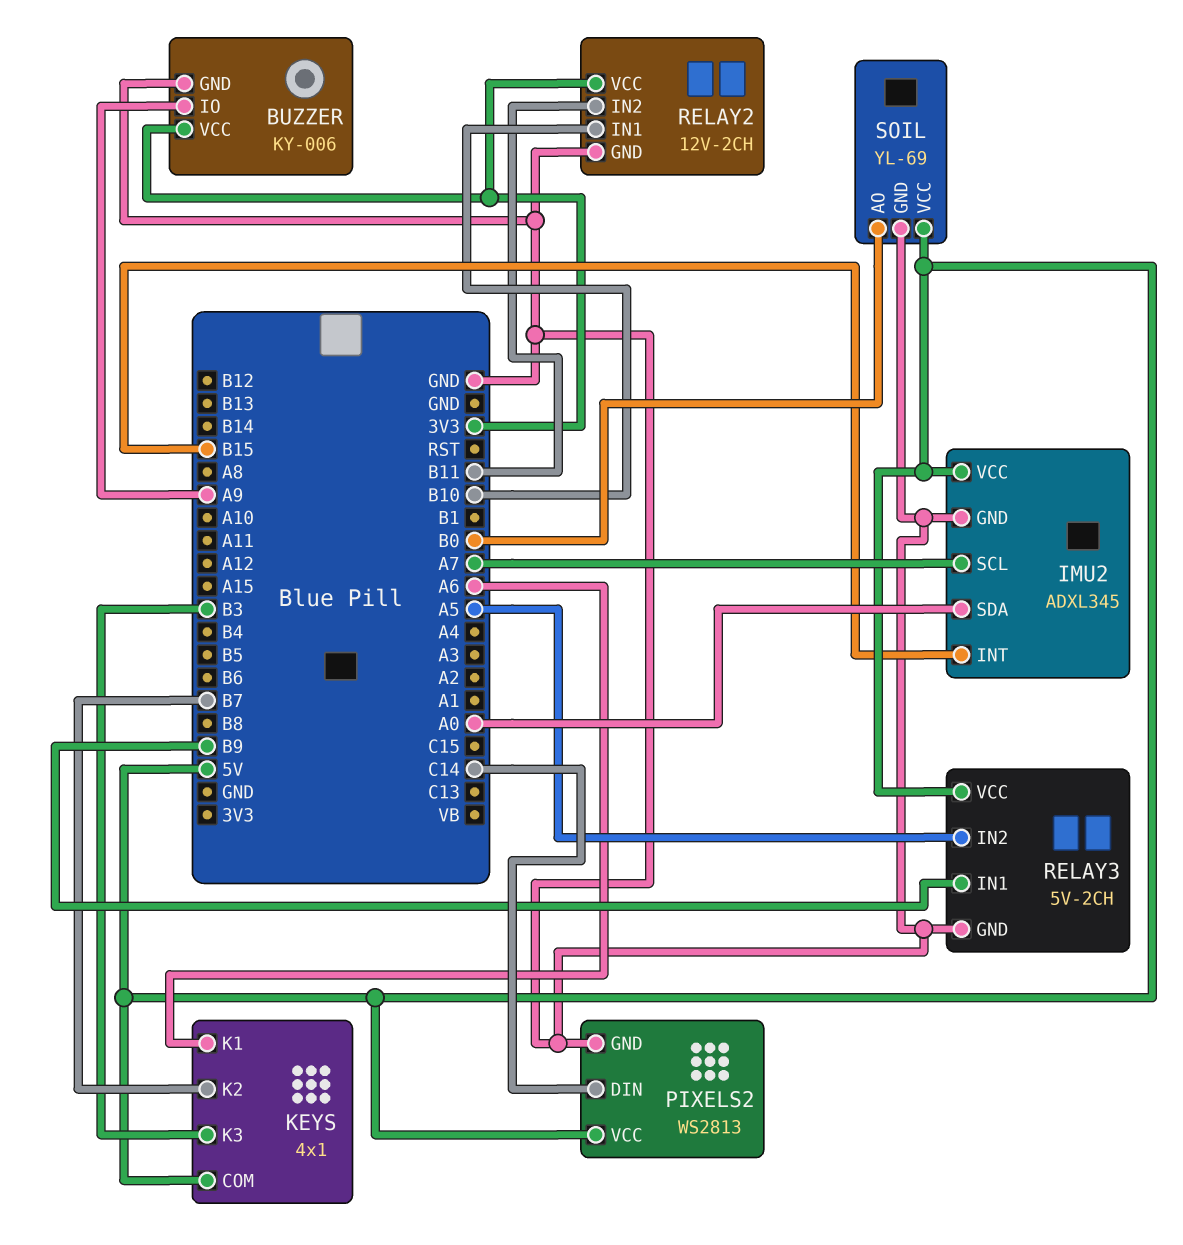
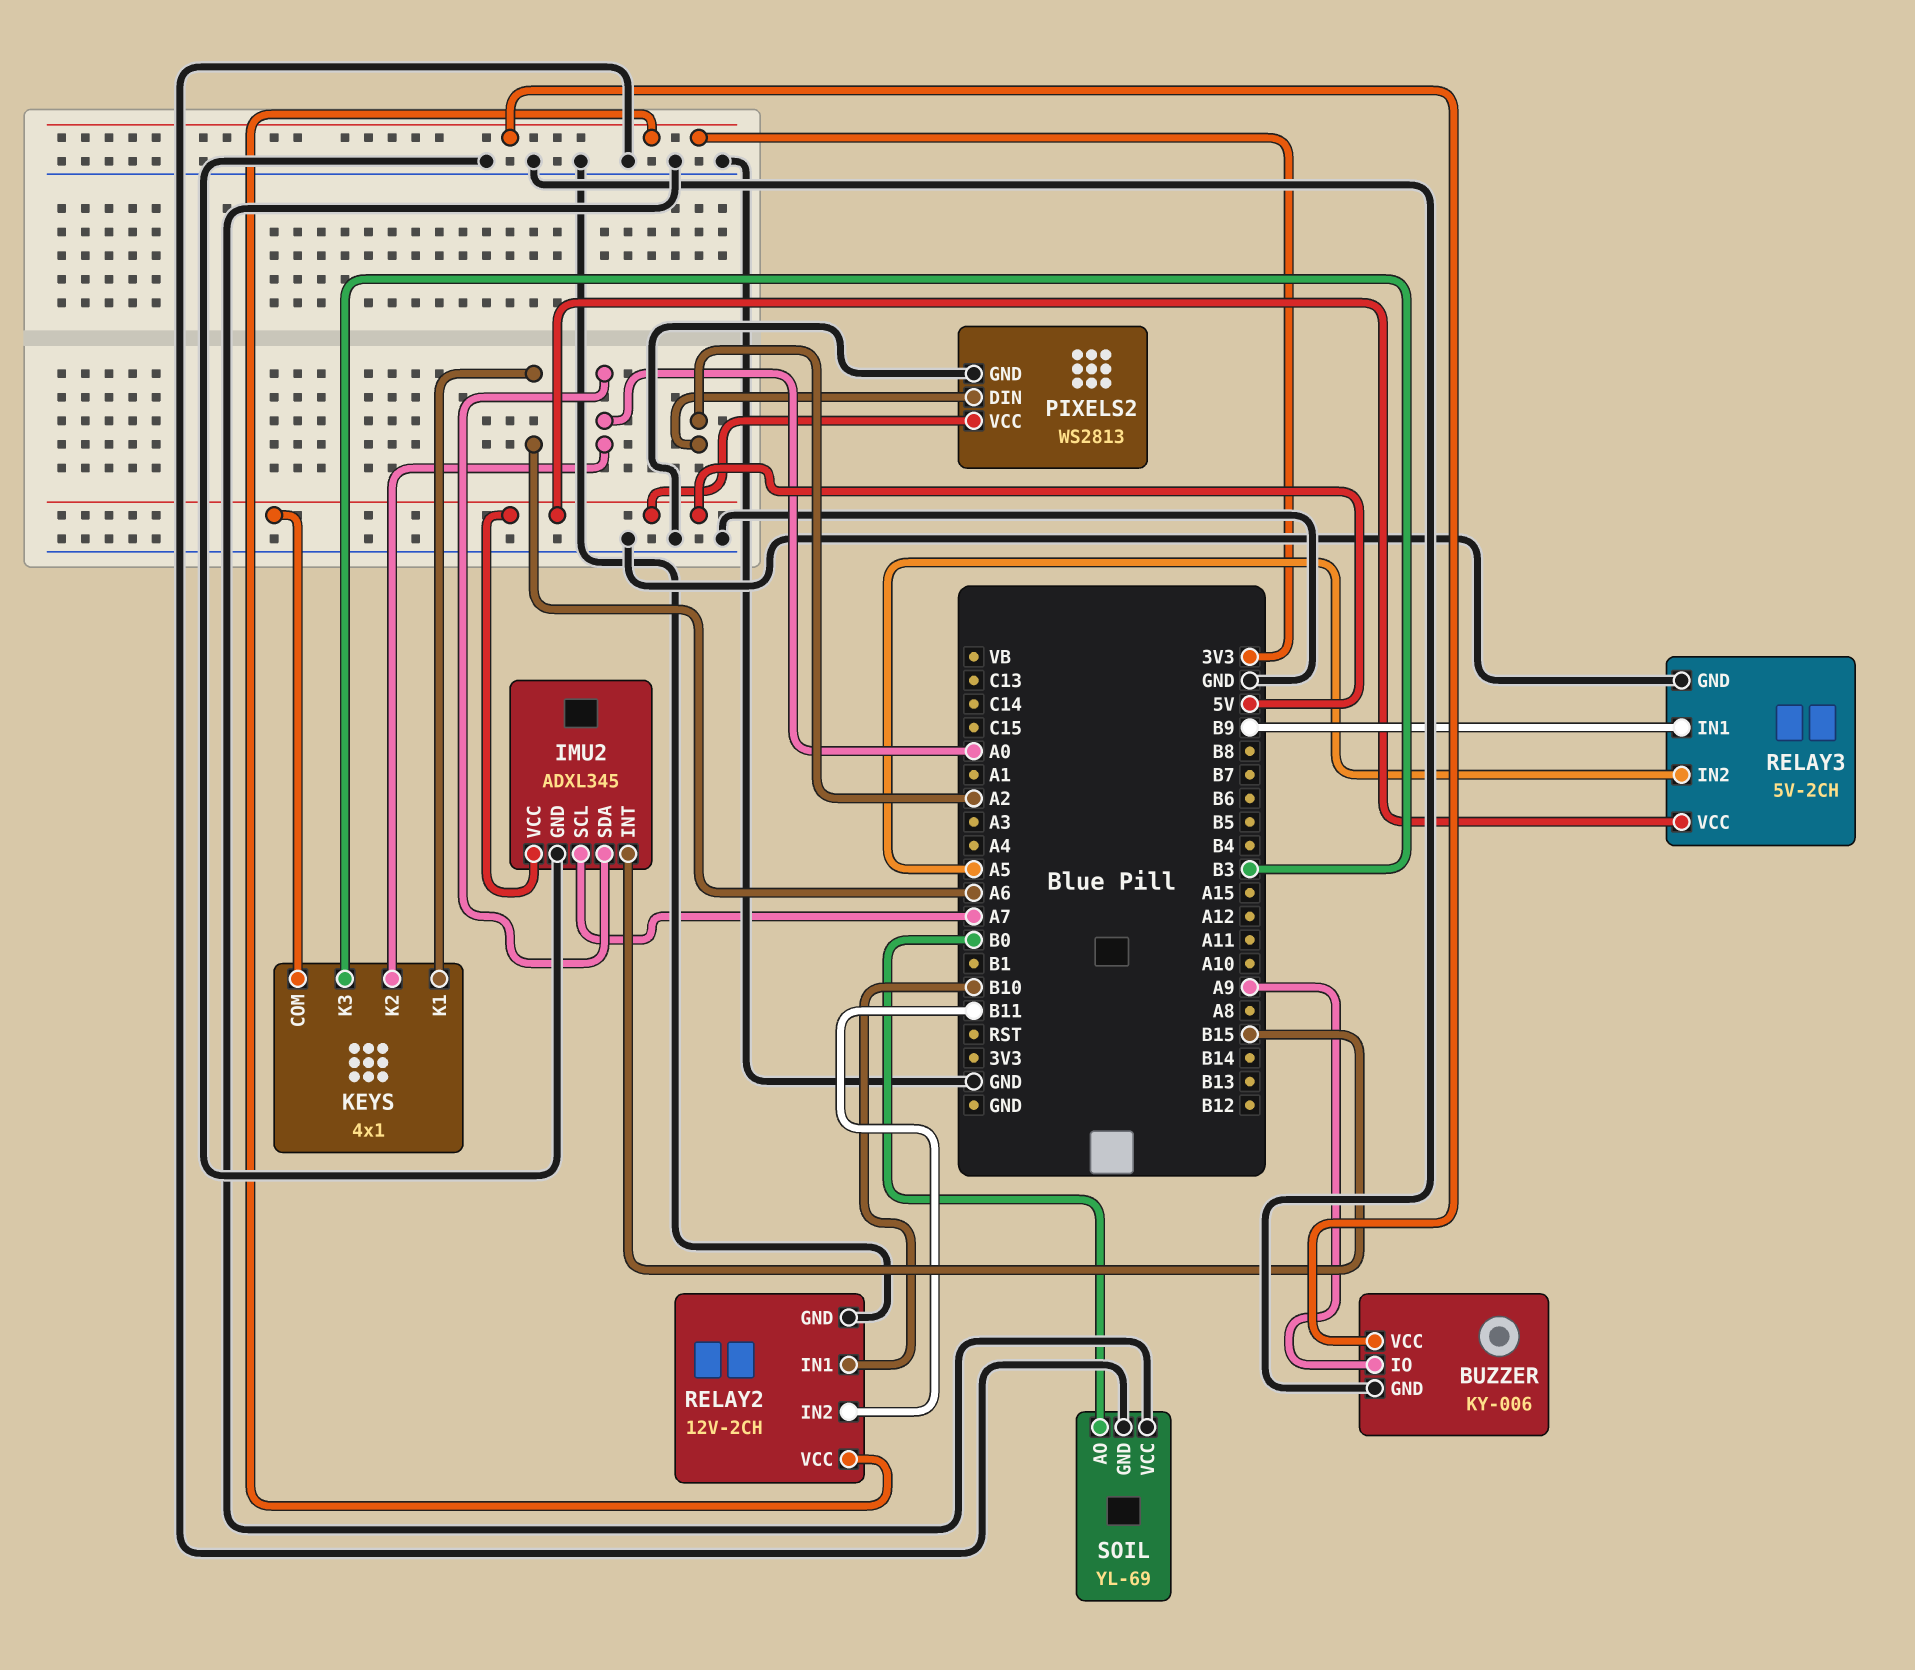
KEYS pin K2: B7 -> A0
PIXELS2 pin DIN: C14 -> A2
SOIL pin VCC: 5V -> GND

